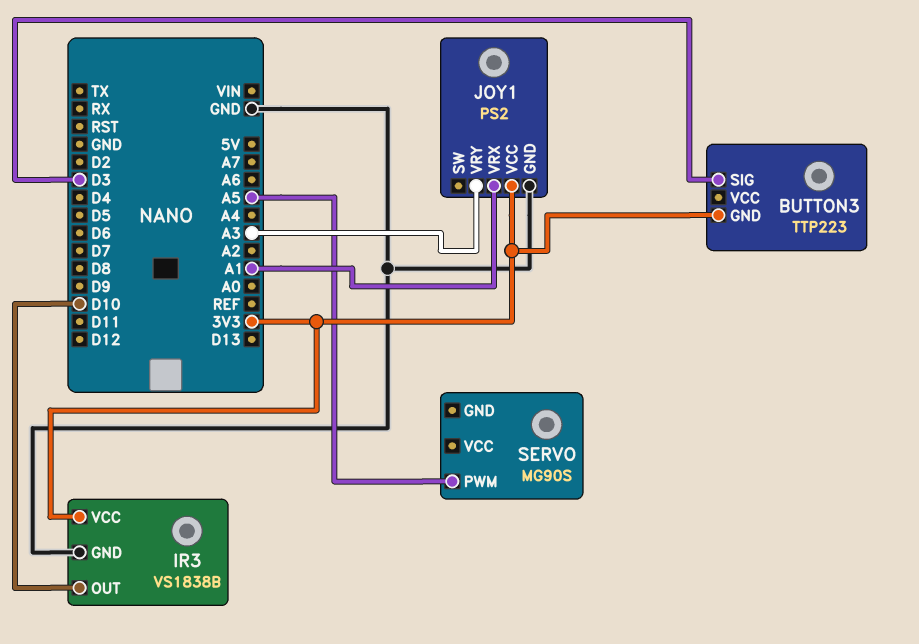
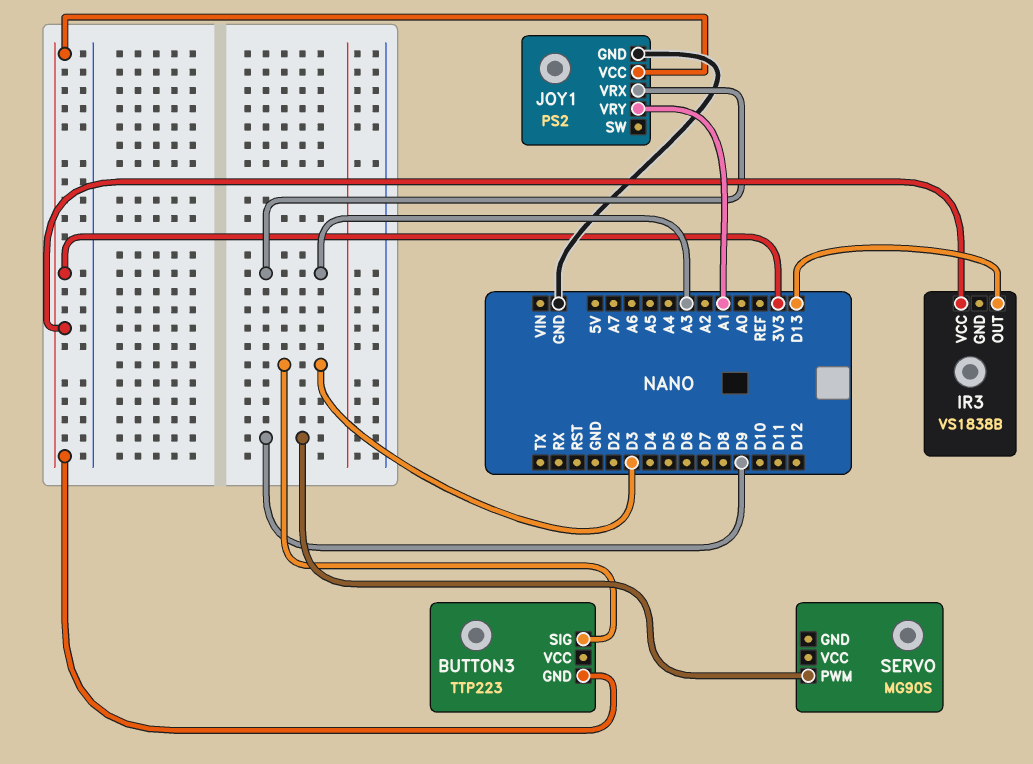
IR3 pin GND: GND -> none
IR3 pin OUT: D10 -> D13
JOY1 pin VRX: A1 -> A3
JOY1 pin VRY: A3 -> A1
SERVO pin PWM: A5 -> D9

